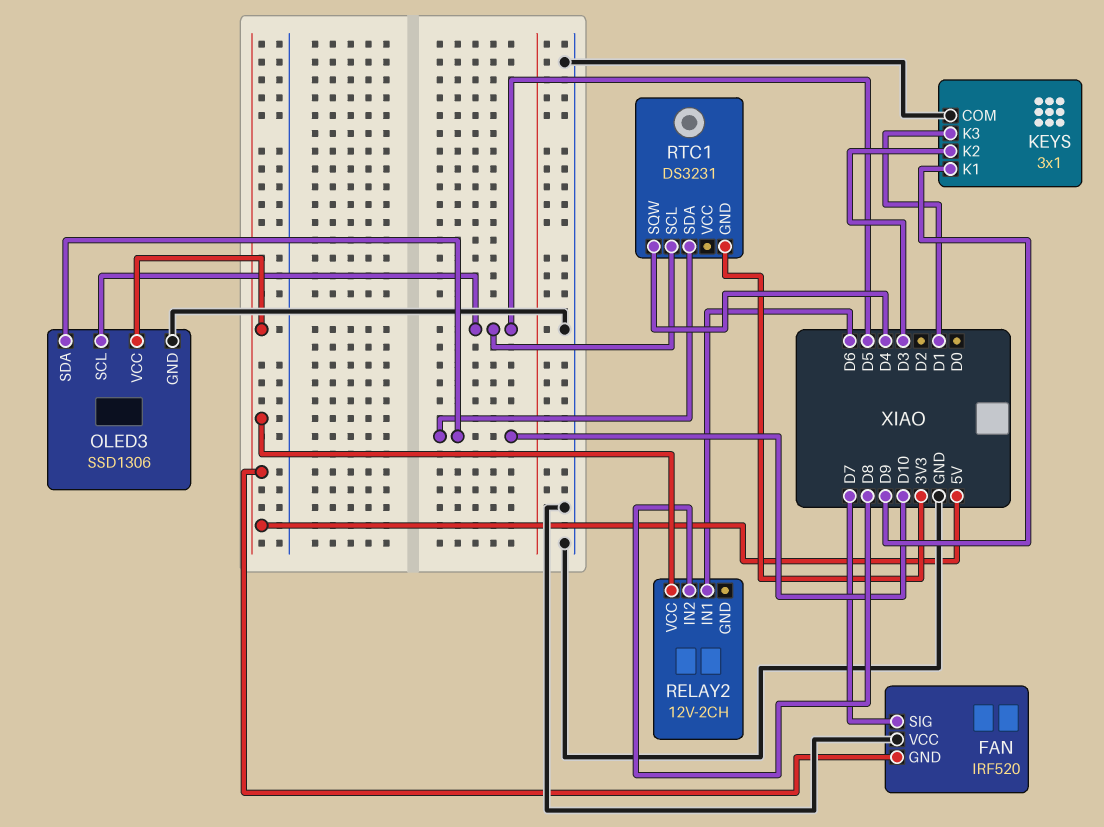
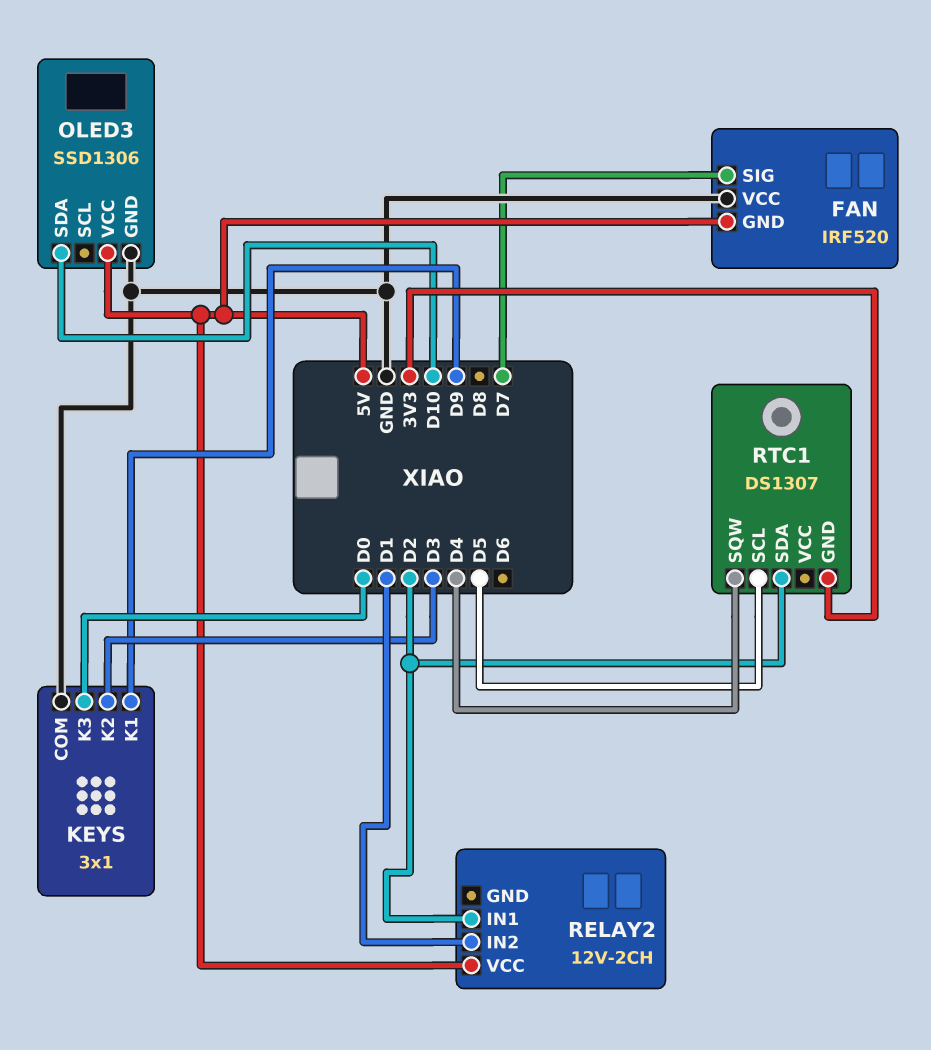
KEYS pin K3: D1 -> D0
OLED3 pin SCL: D5 -> none
RELAY2 pin IN1: D6 -> D2
RELAY2 pin IN2: D8 -> D1
RTC1: DS3231 -> DS1307
RTC1 pin SDA: D10 -> D2

